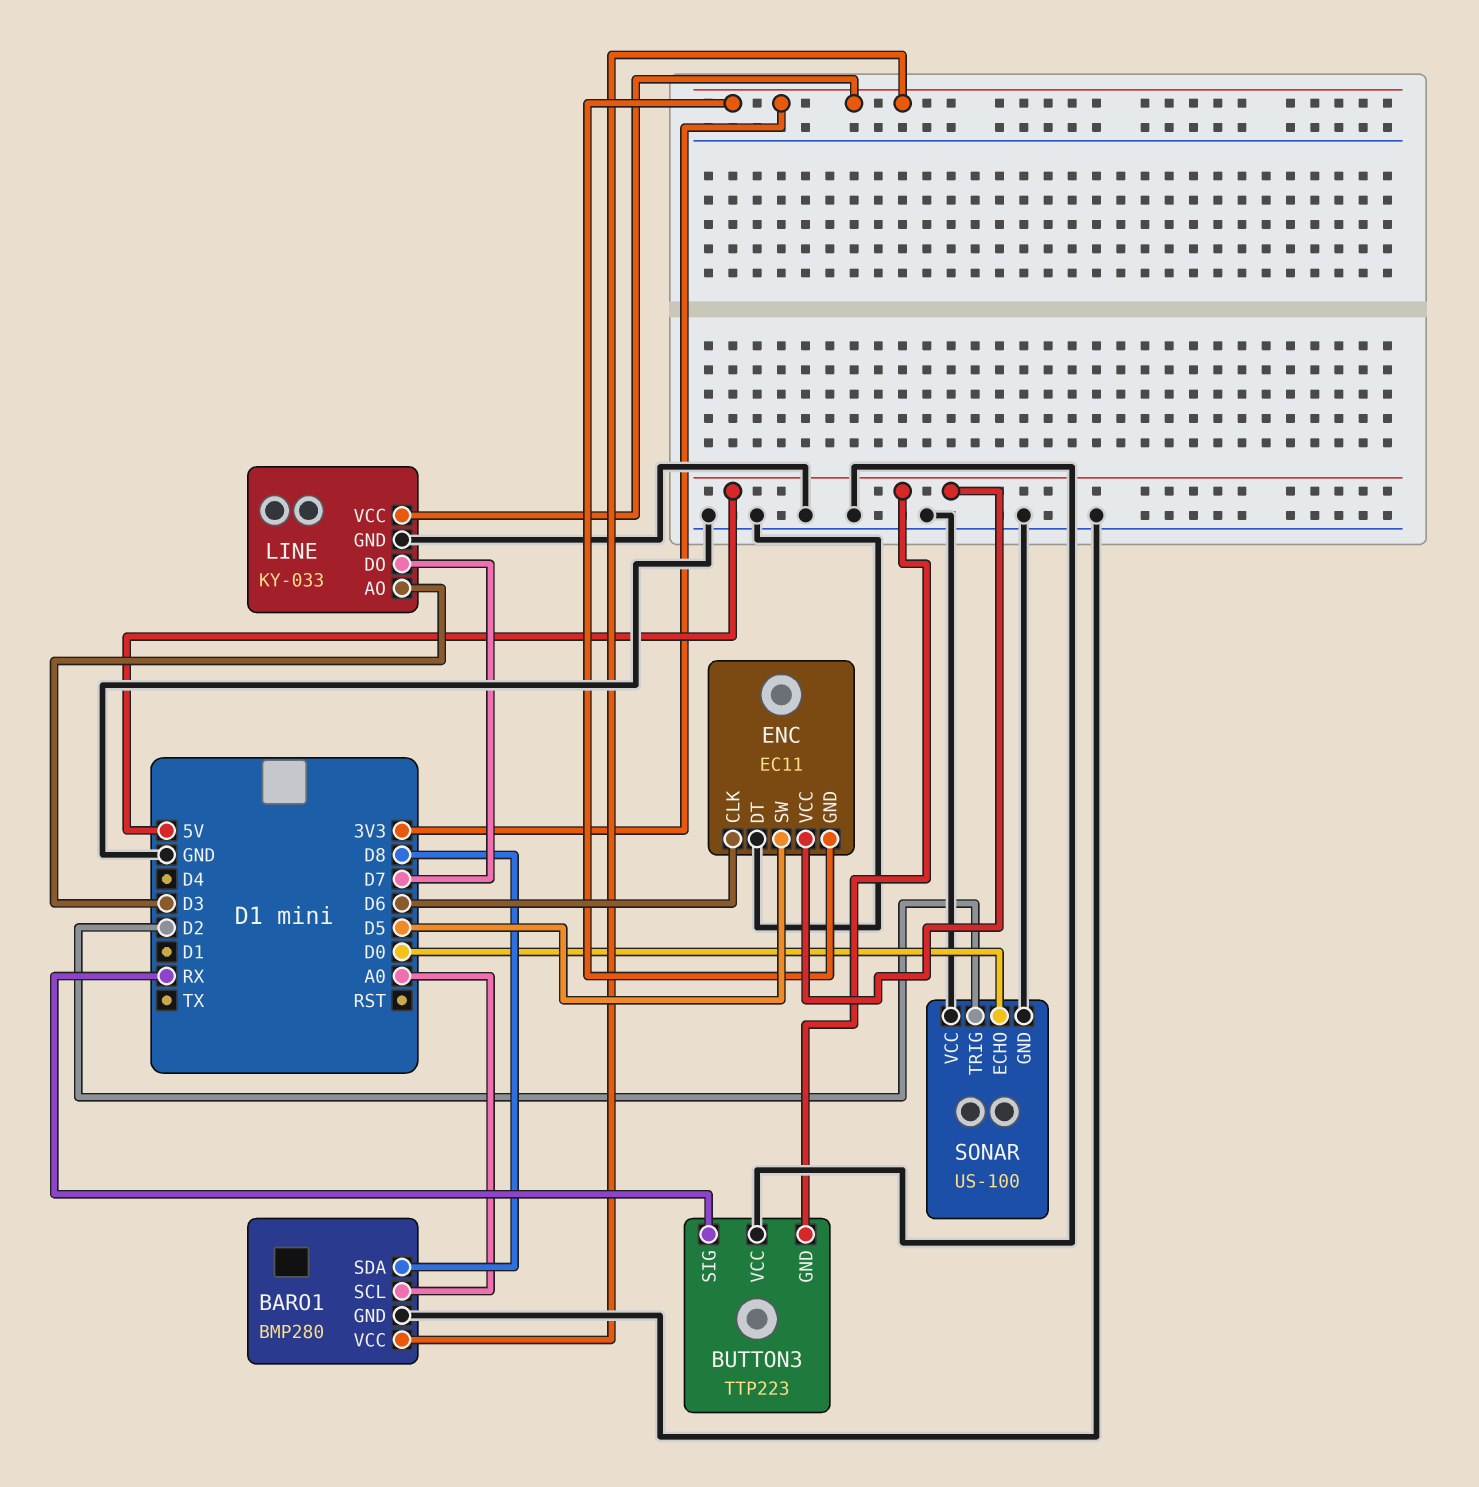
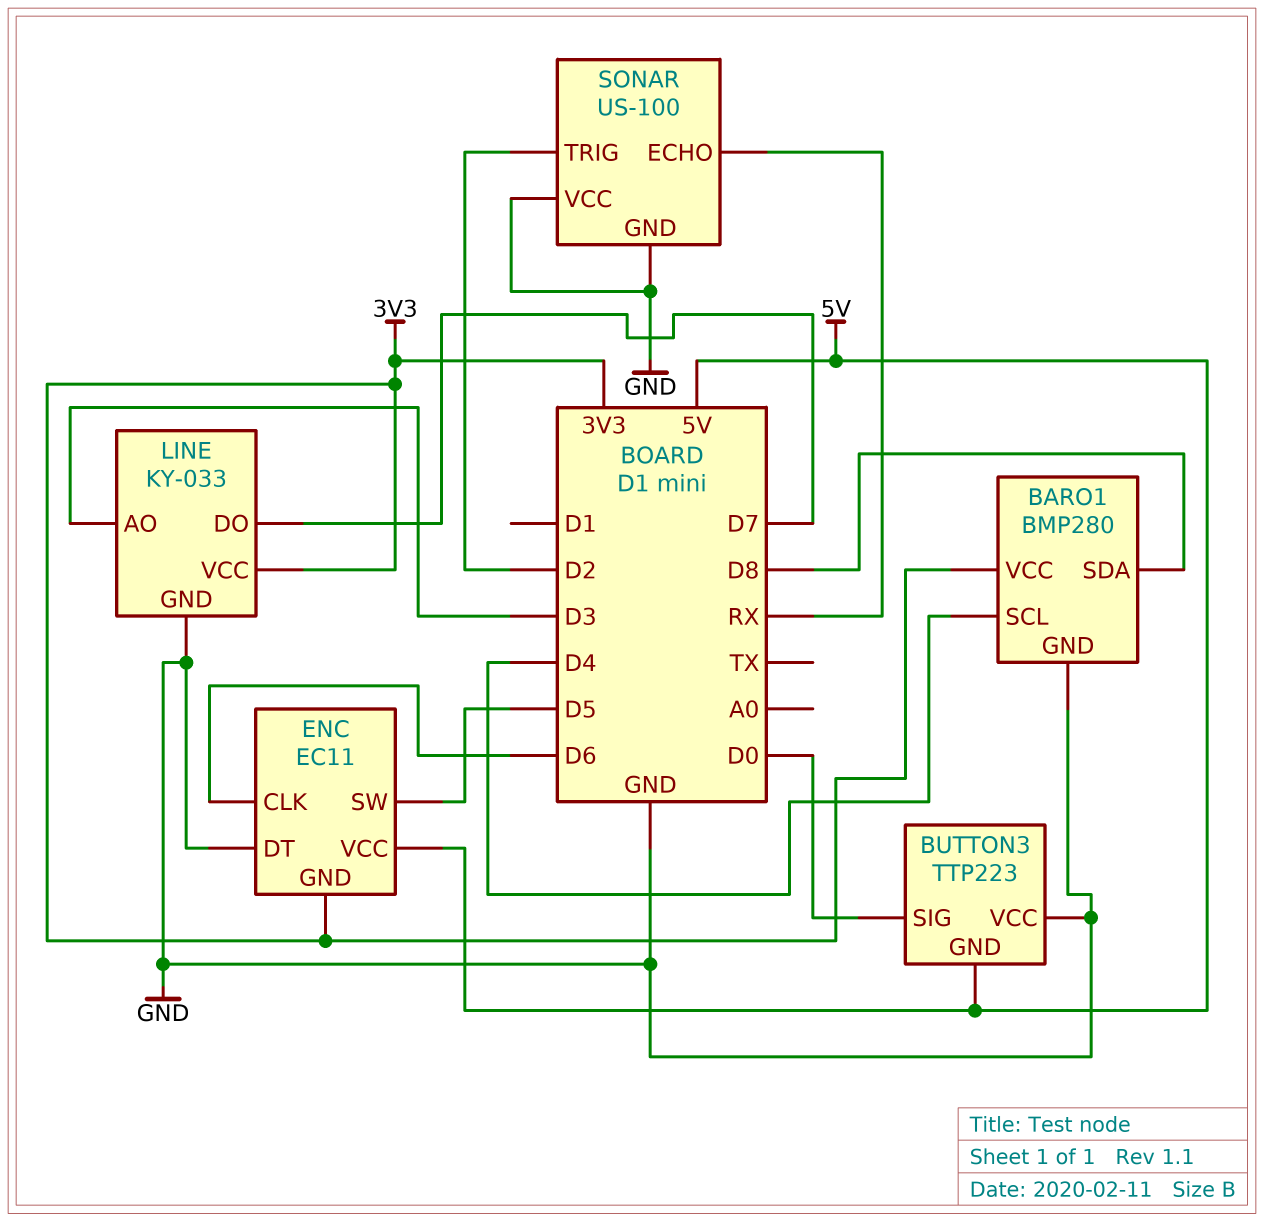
BARO1 pin SCL: A0 -> D4
BUTTON3 pin SIG: RX -> D0
SONAR pin ECHO: D0 -> RX

